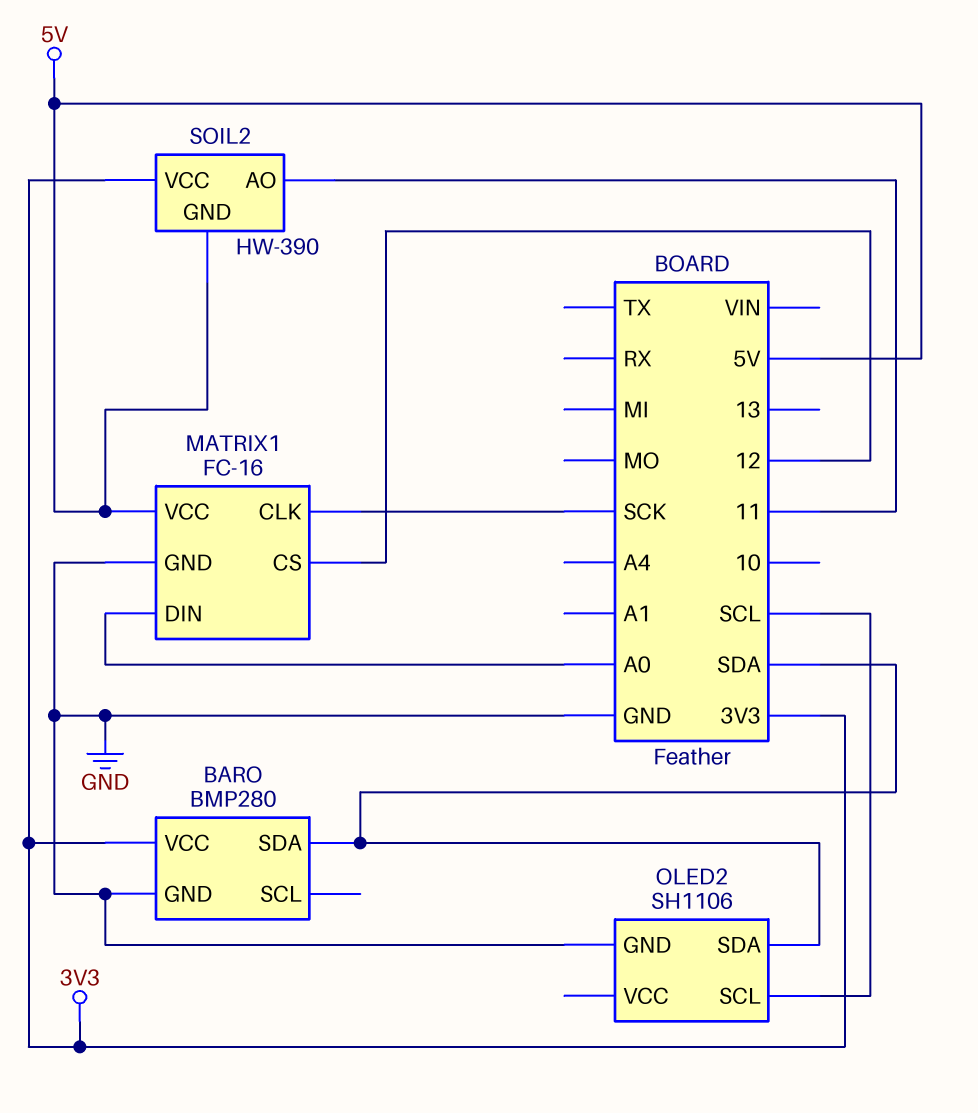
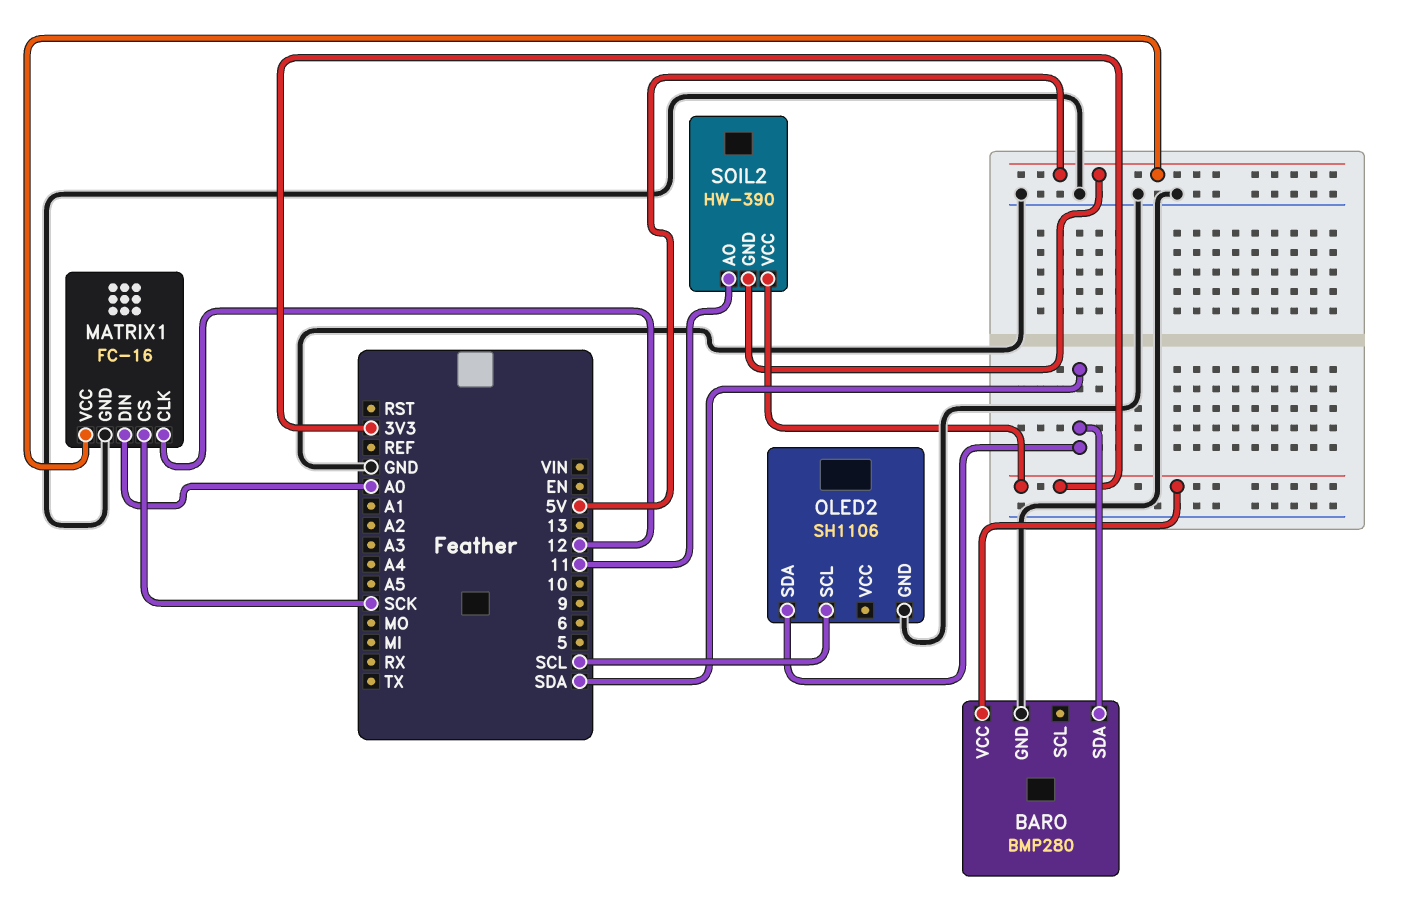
MATRIX1 pin CLK: SCK -> 12
MATRIX1 pin CS: 12 -> SCK

